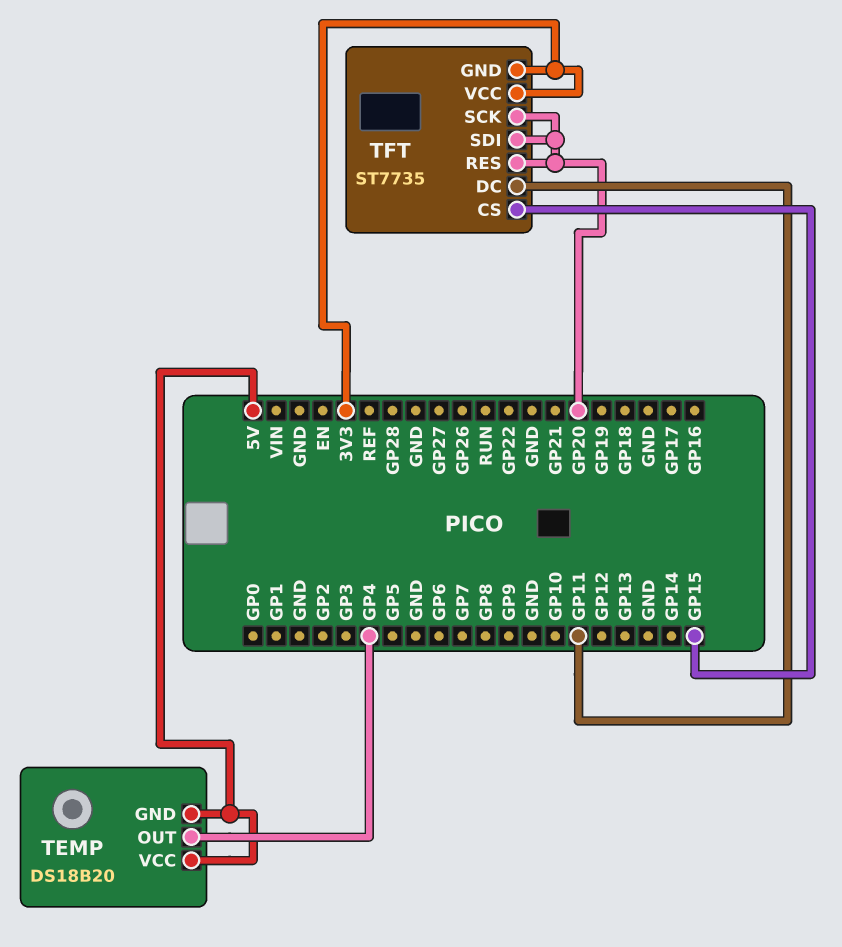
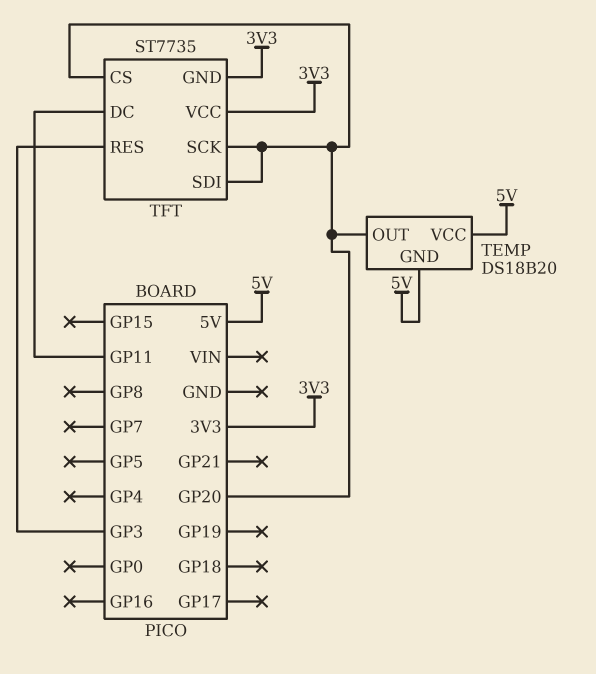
TEMP pin OUT: GP4 -> GP20
TFT pin CS: GP15 -> GP20
TFT pin RES: GP20 -> GP3

